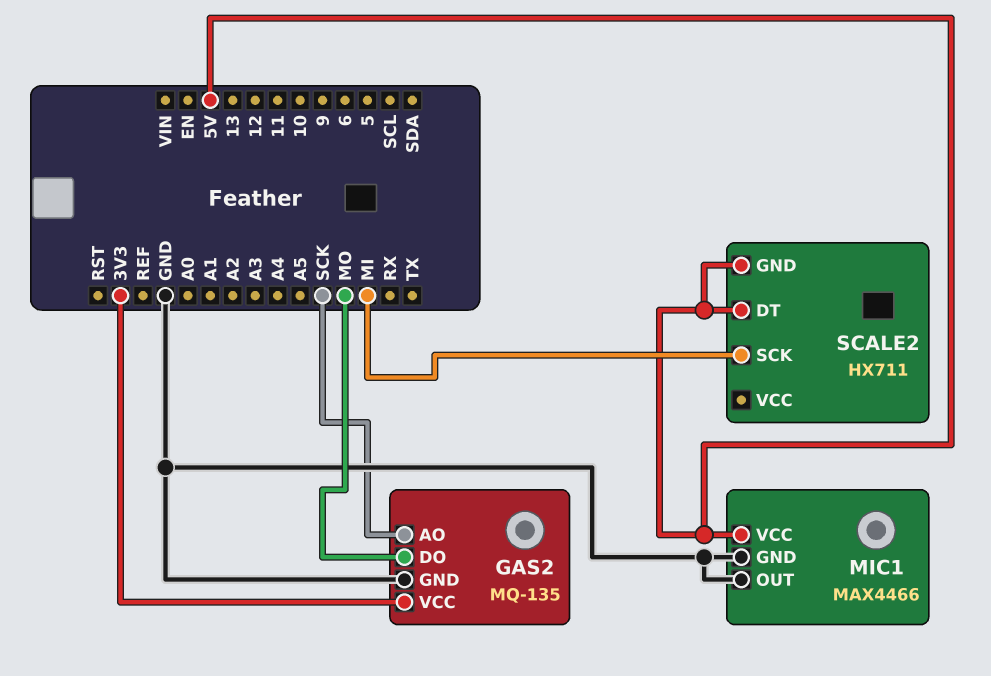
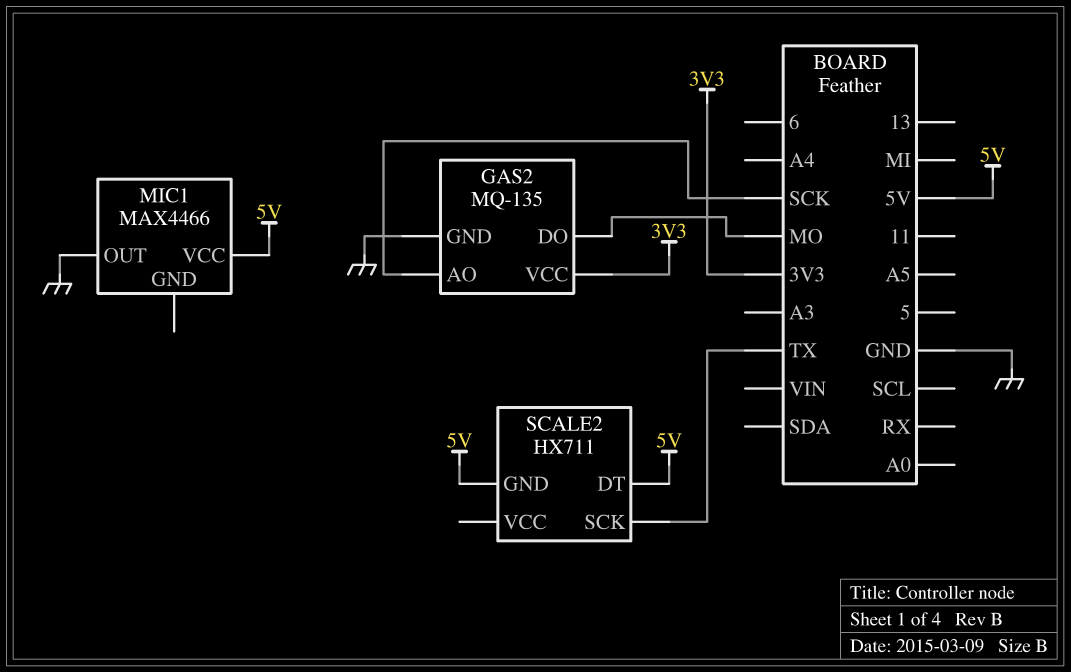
MIC1 pin GND: GND -> none
SCALE2 pin SCK: MI -> TX

